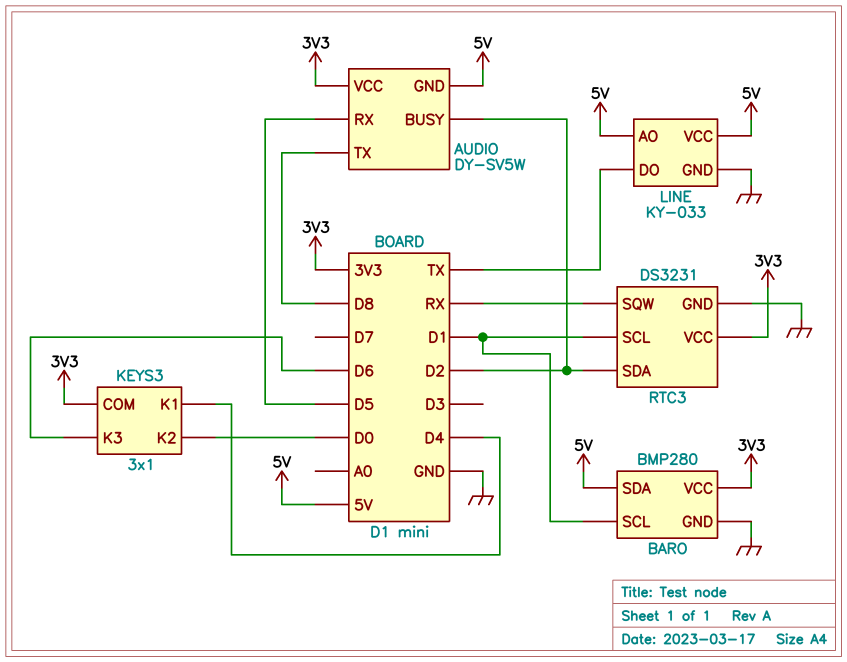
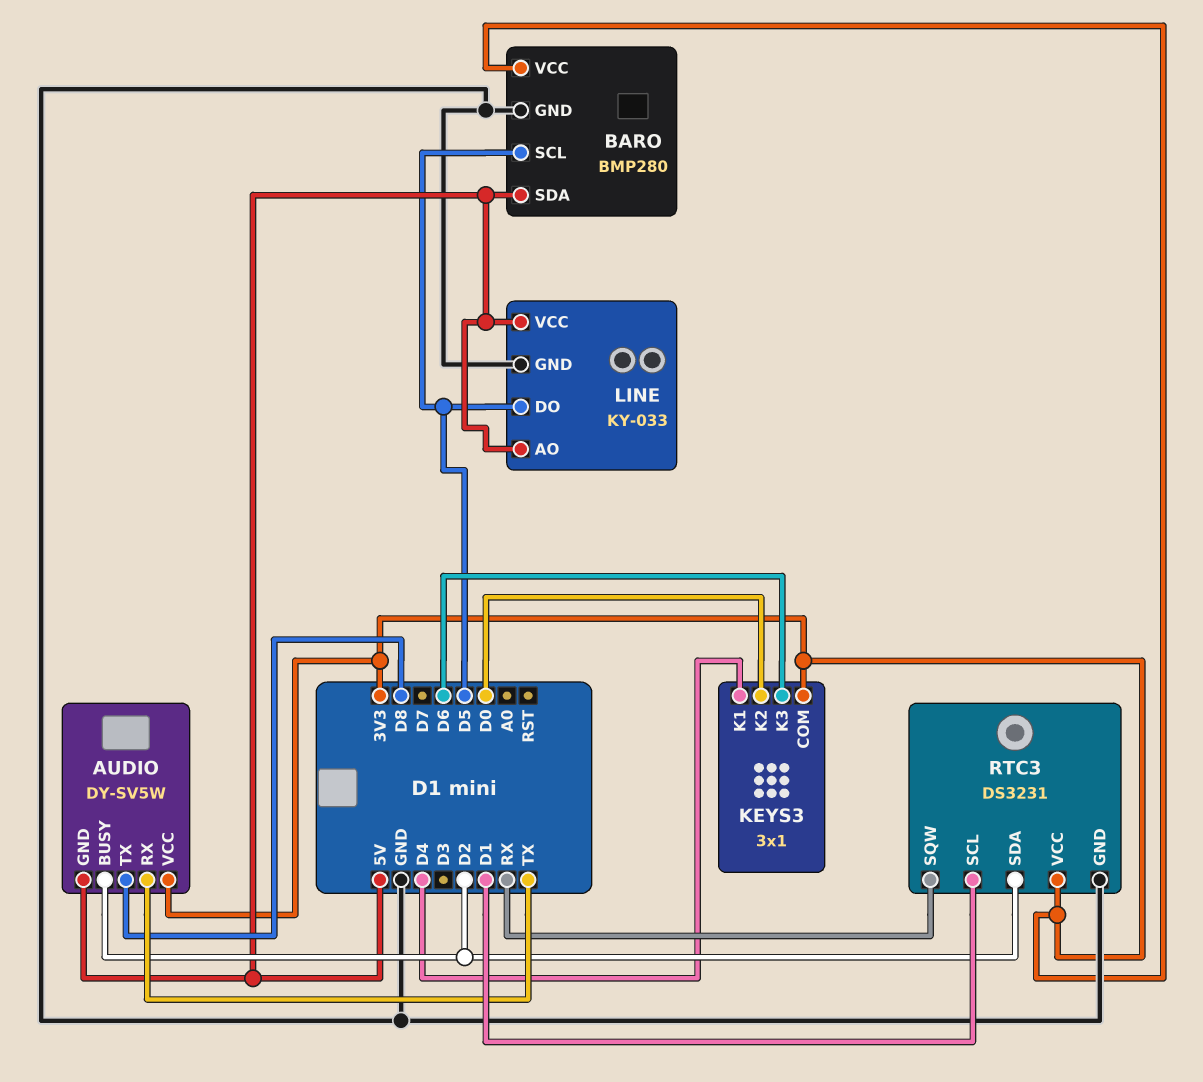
AUDIO pin RX: D5 -> TX
BARO pin SCL: D1 -> D5
LINE pin DO: TX -> D5

